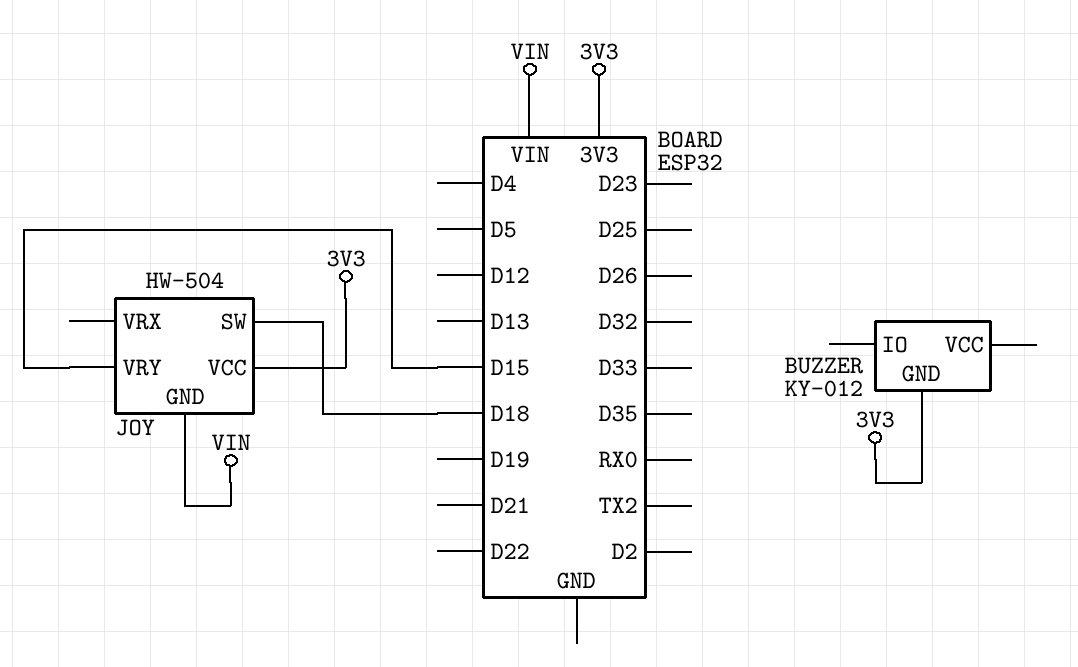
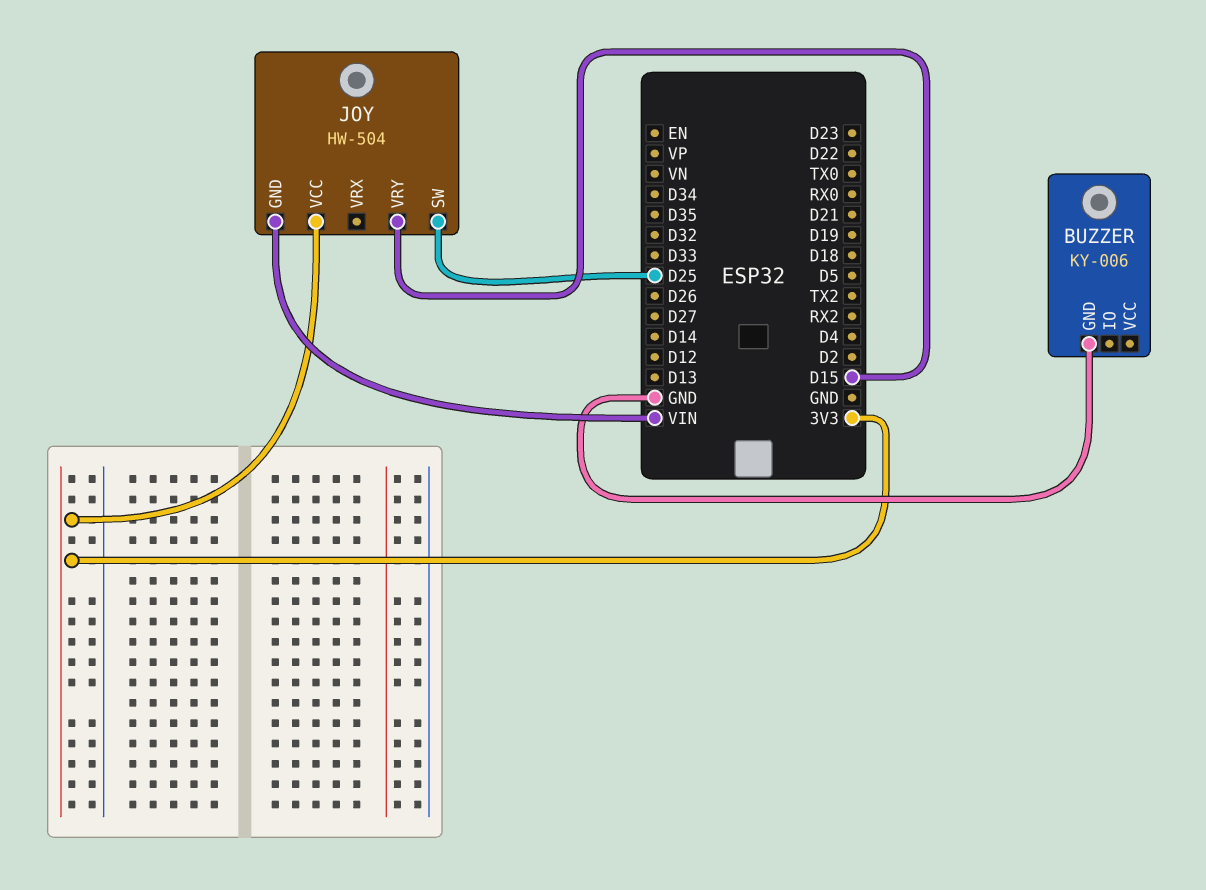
BUZZER: KY-012 -> KY-006
BUZZER pin GND: 3V3 -> GND
JOY pin SW: D18 -> D25

